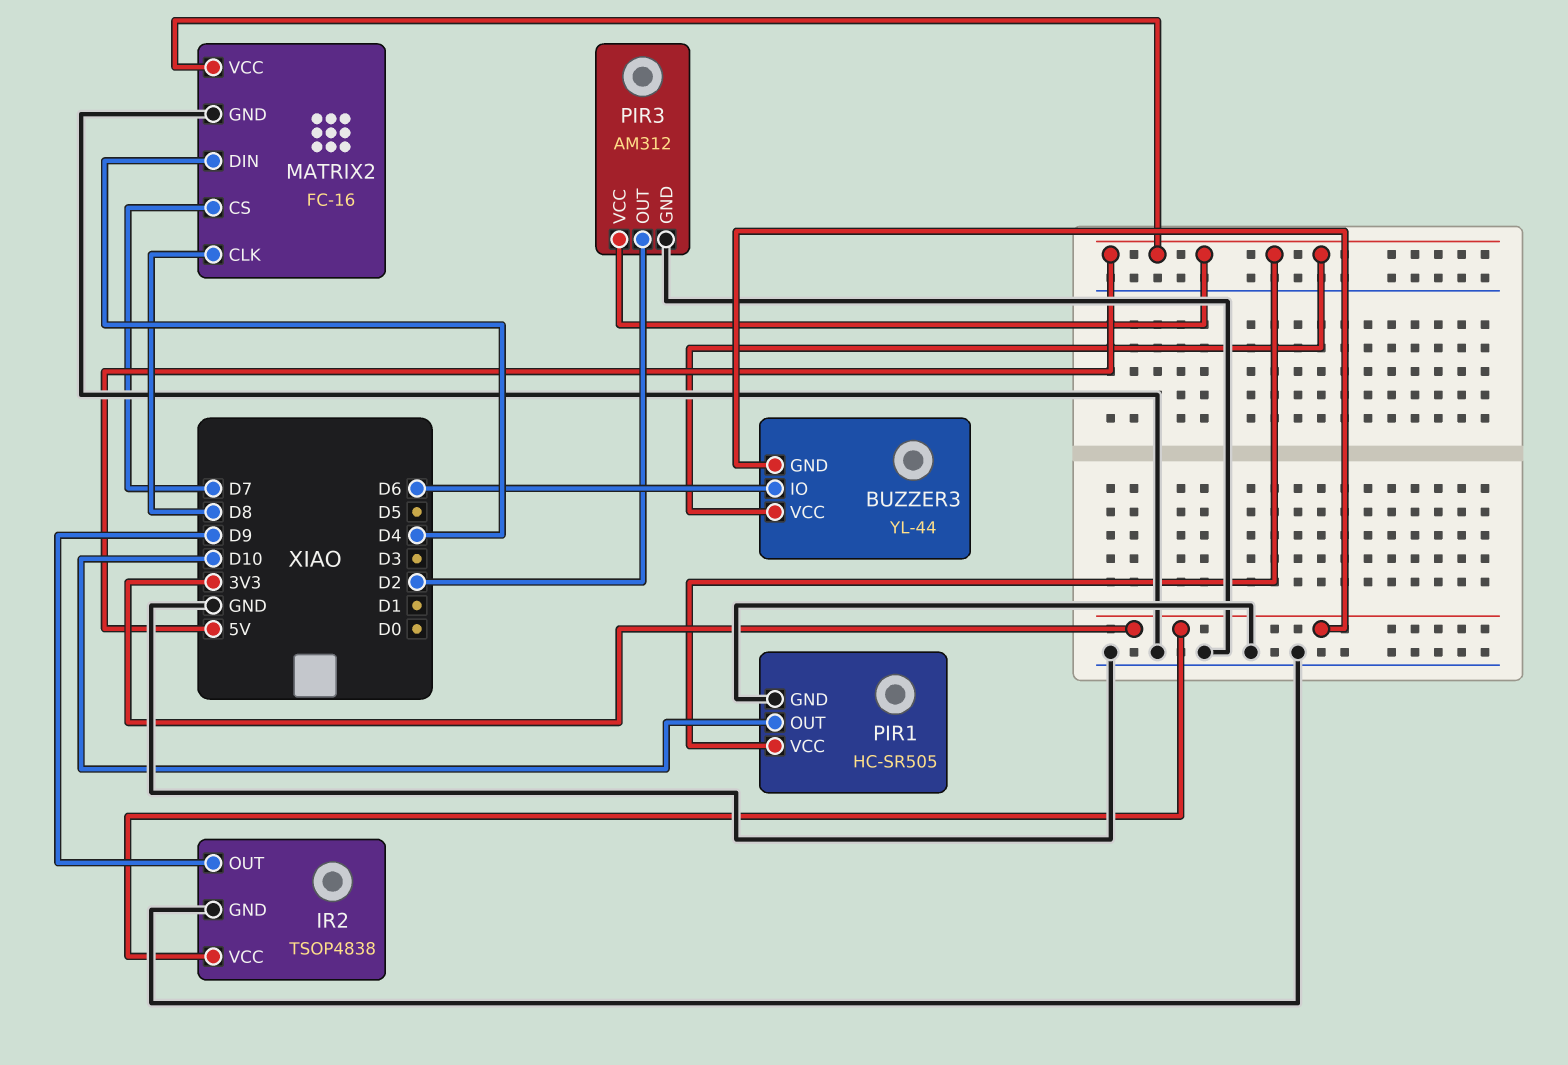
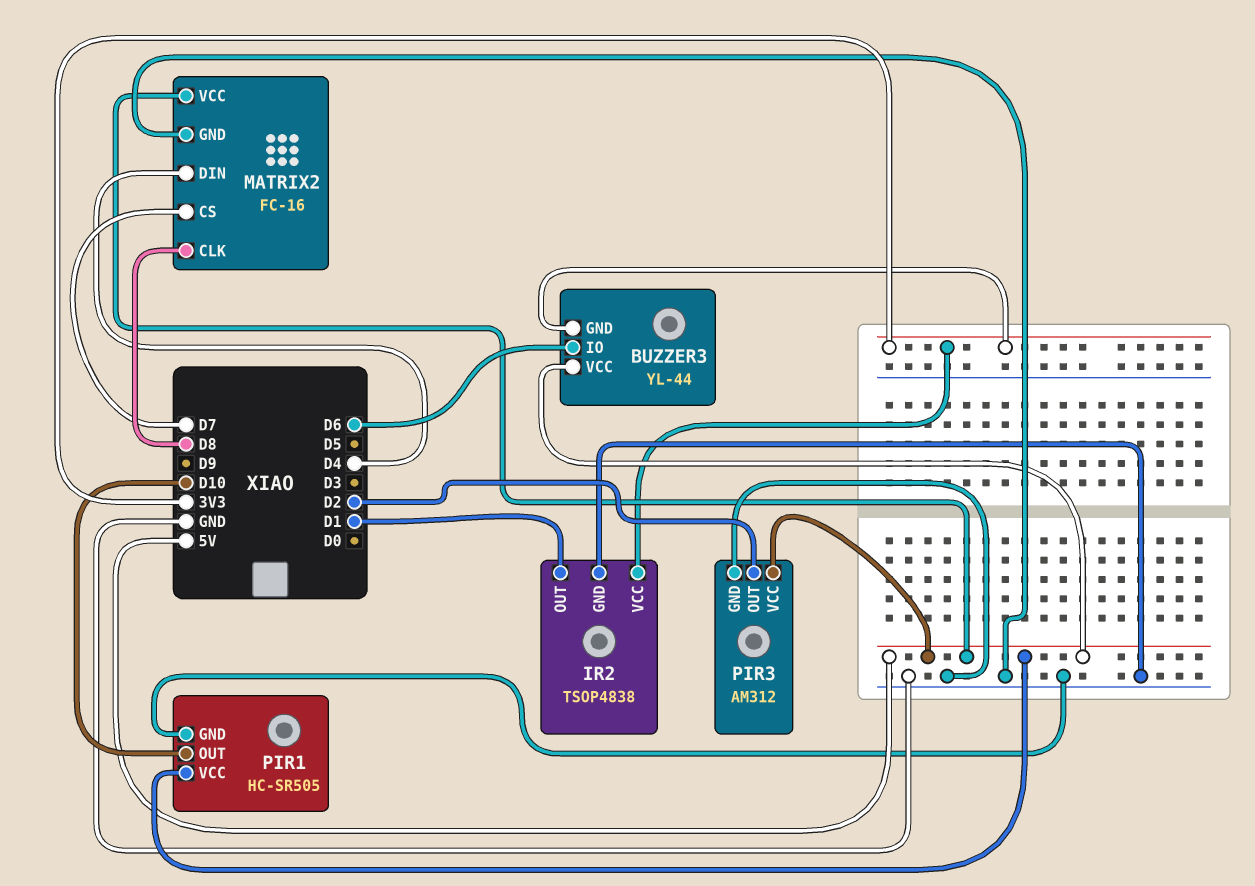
IR2 pin OUT: D9 -> D1

